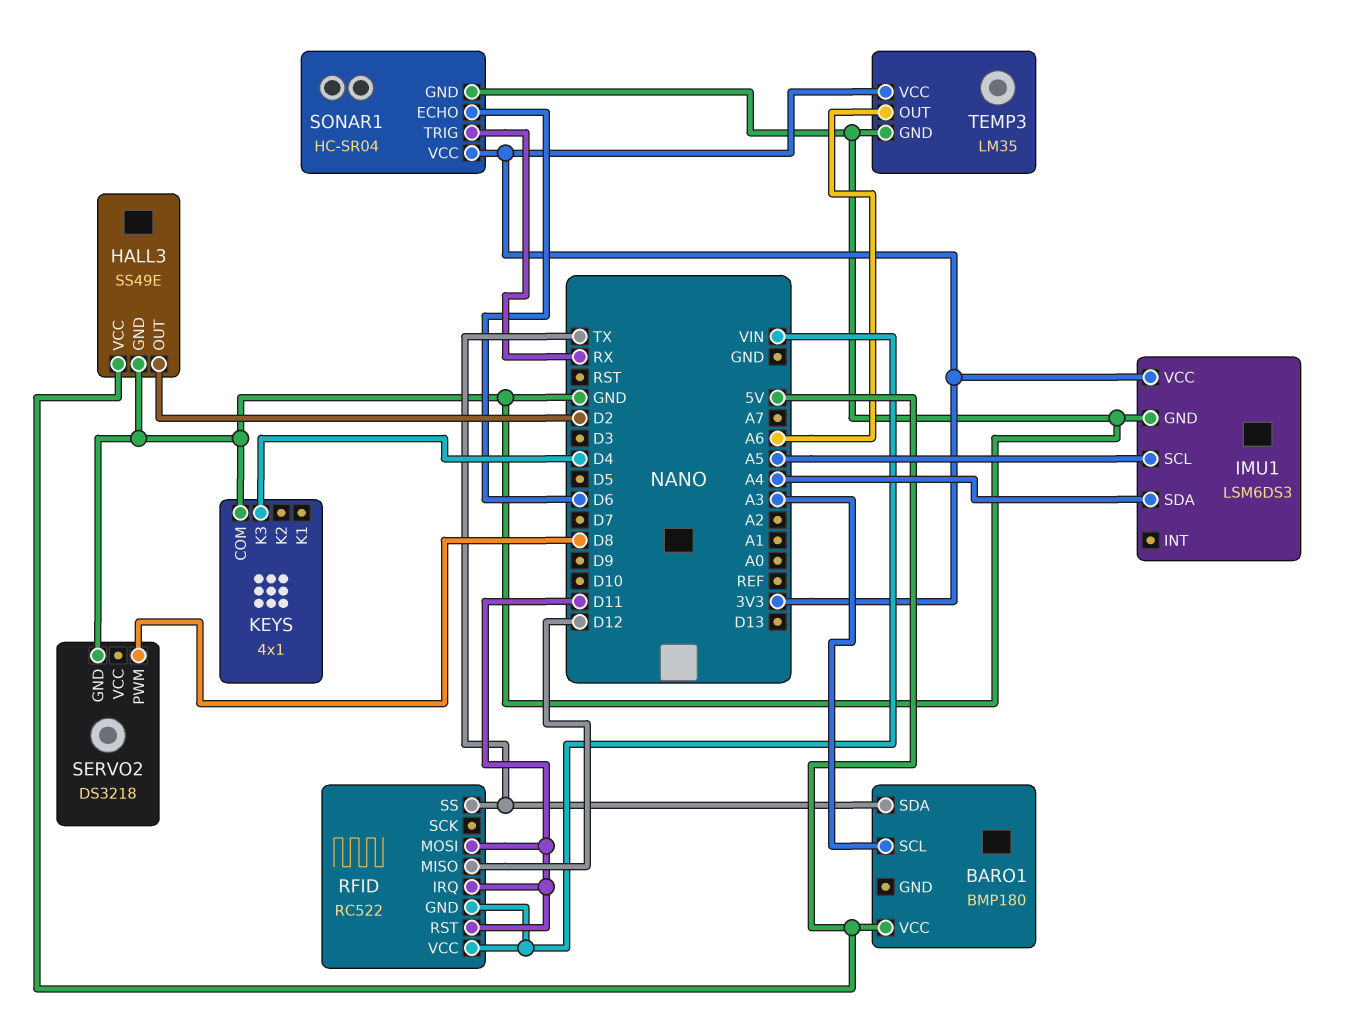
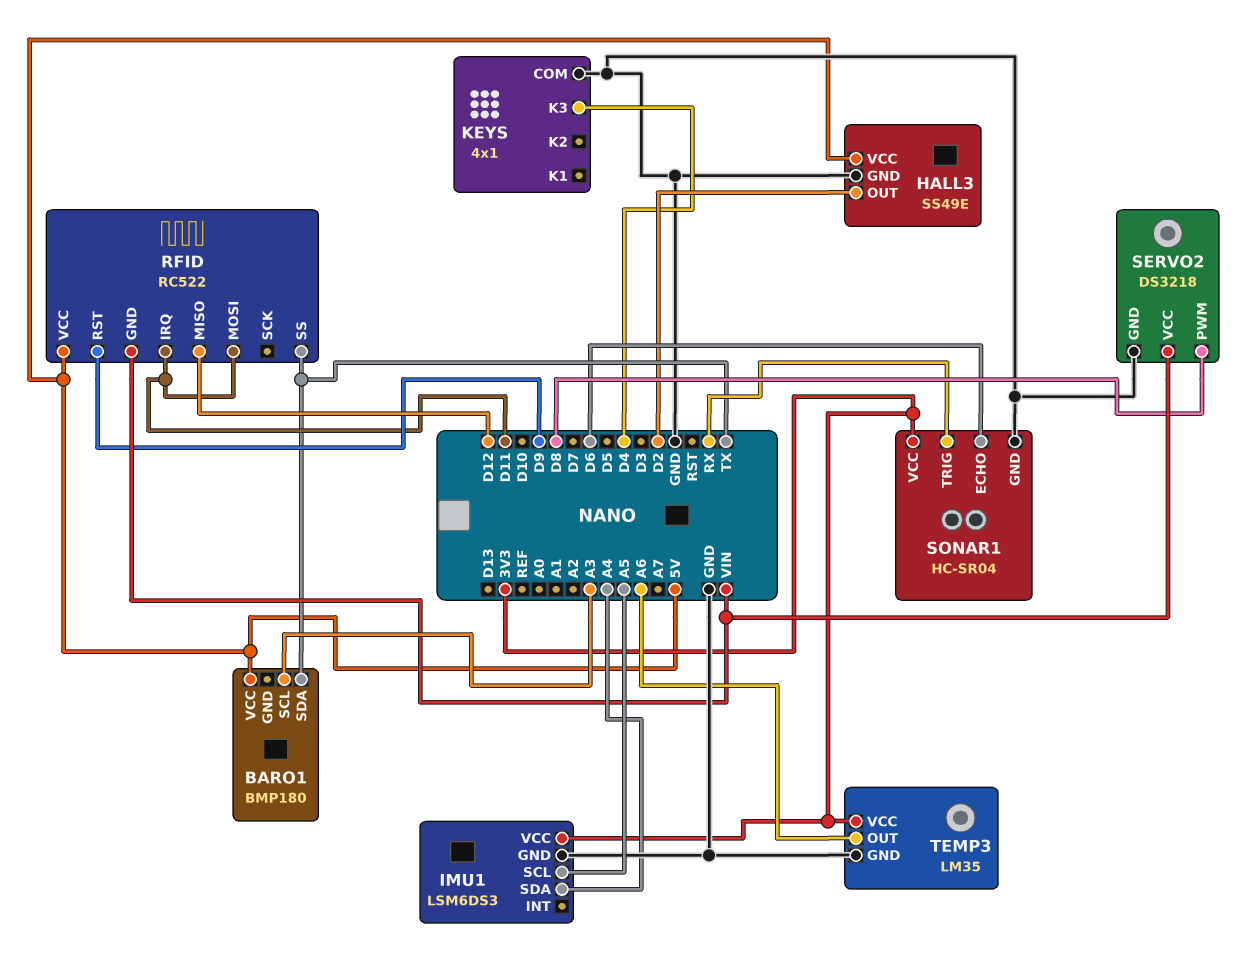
RFID pin RST: D11 -> D9
RFID pin VCC: VIN -> 5V
SERVO2 pin VCC: none -> VIN

